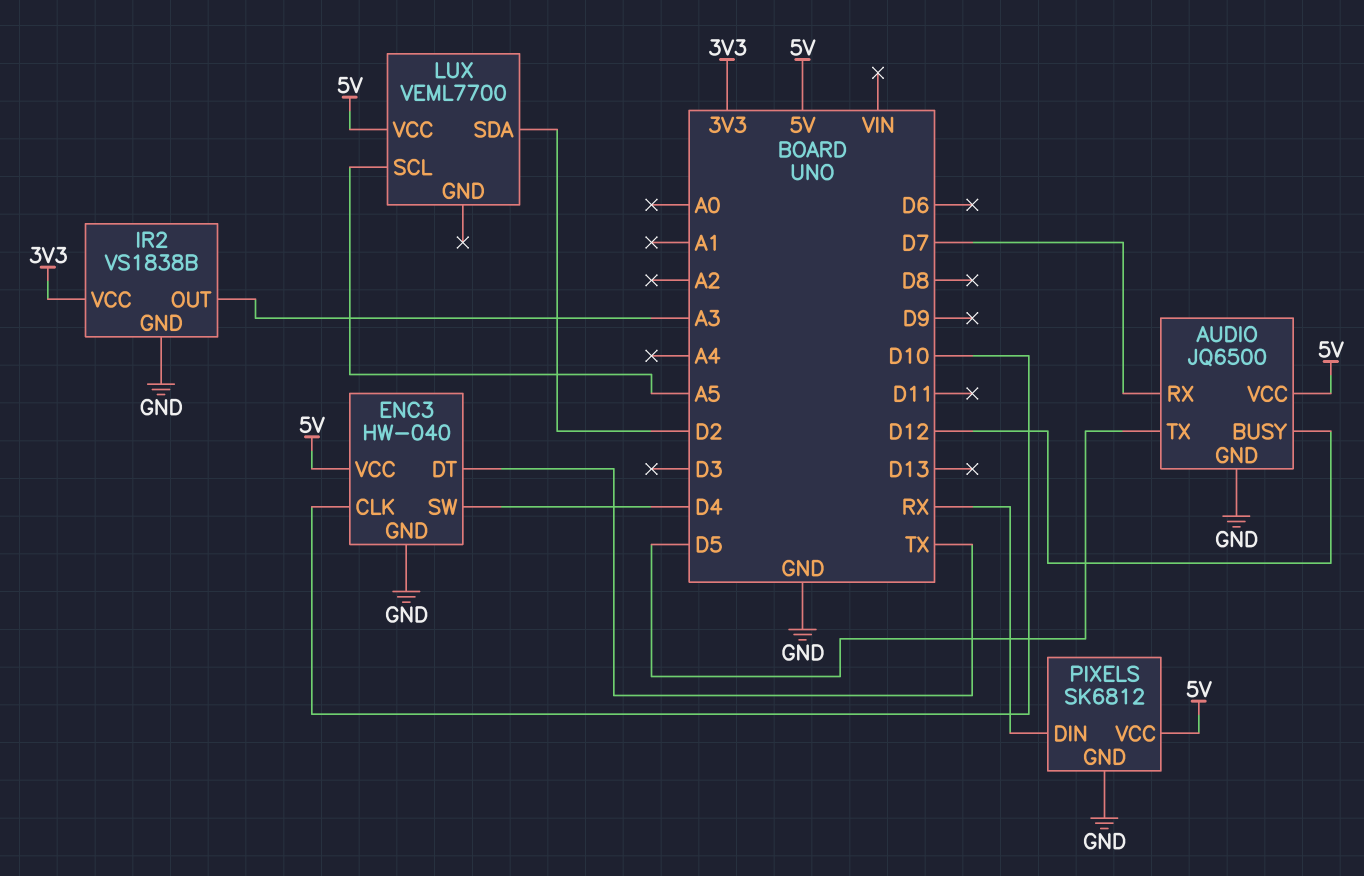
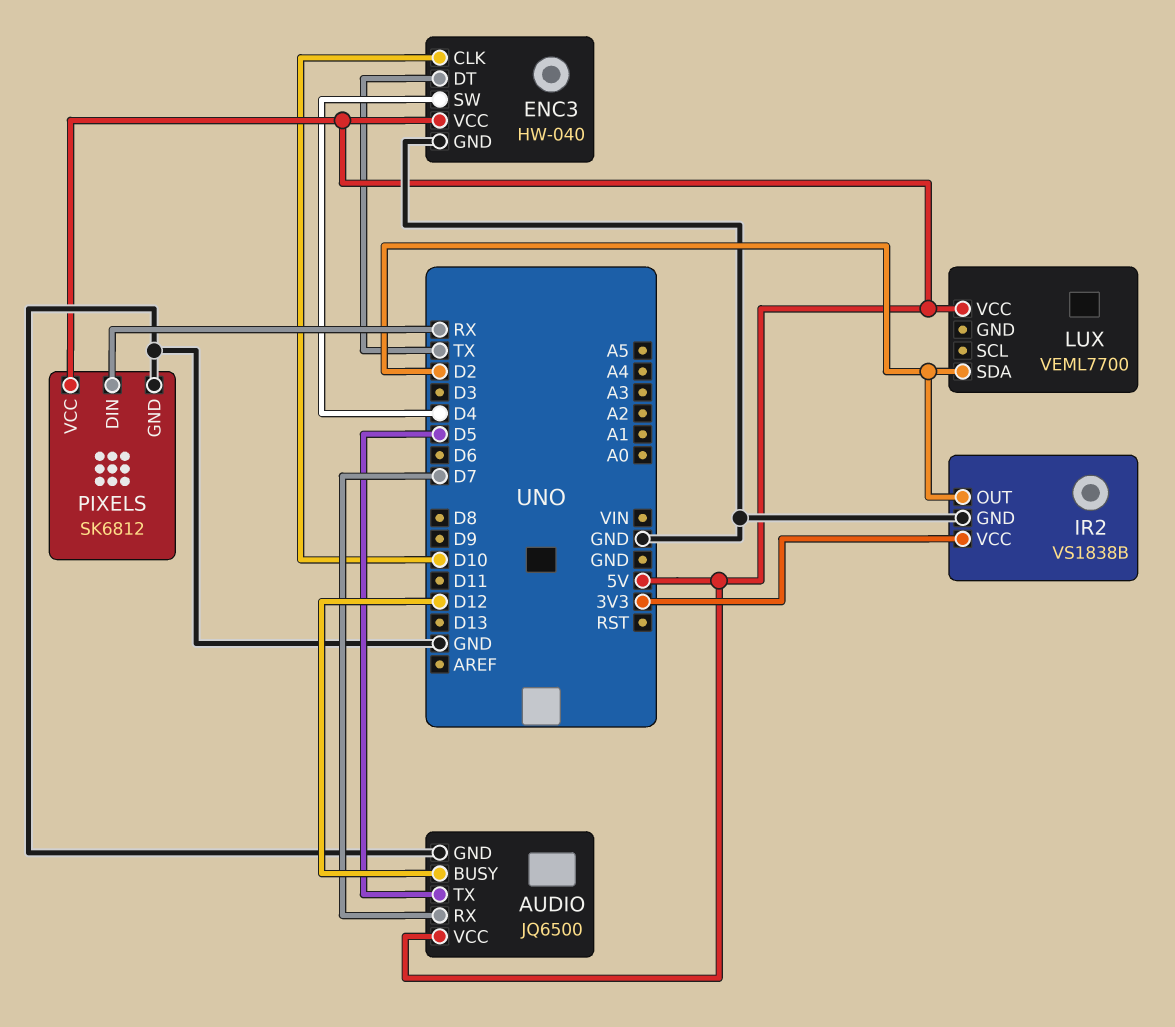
IR2 pin OUT: A3 -> D2
LUX pin SCL: A5 -> none

